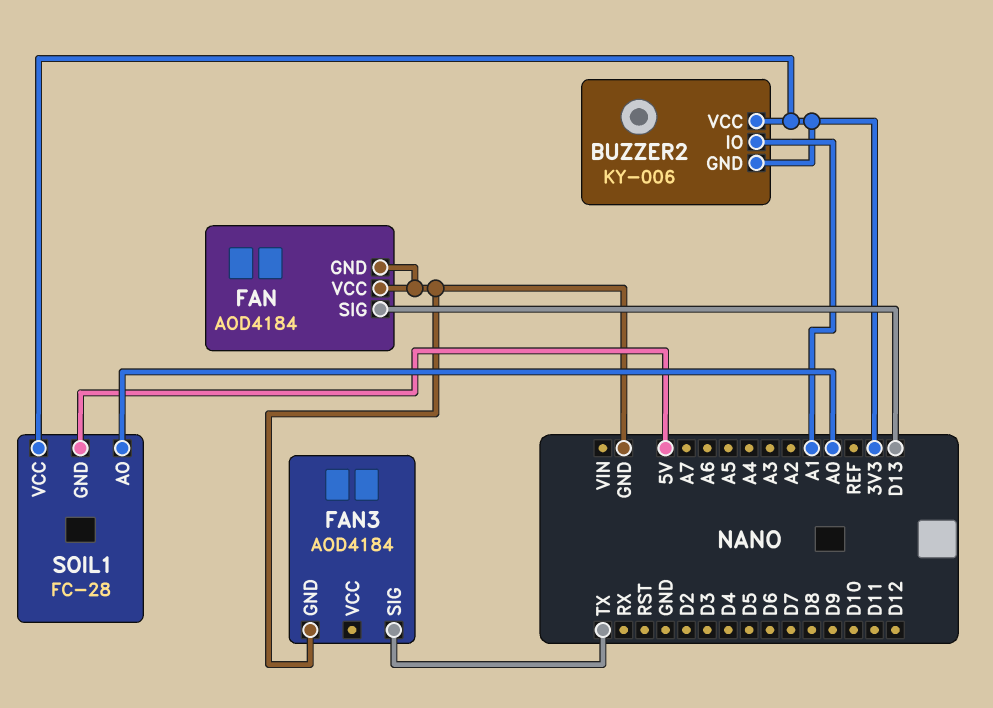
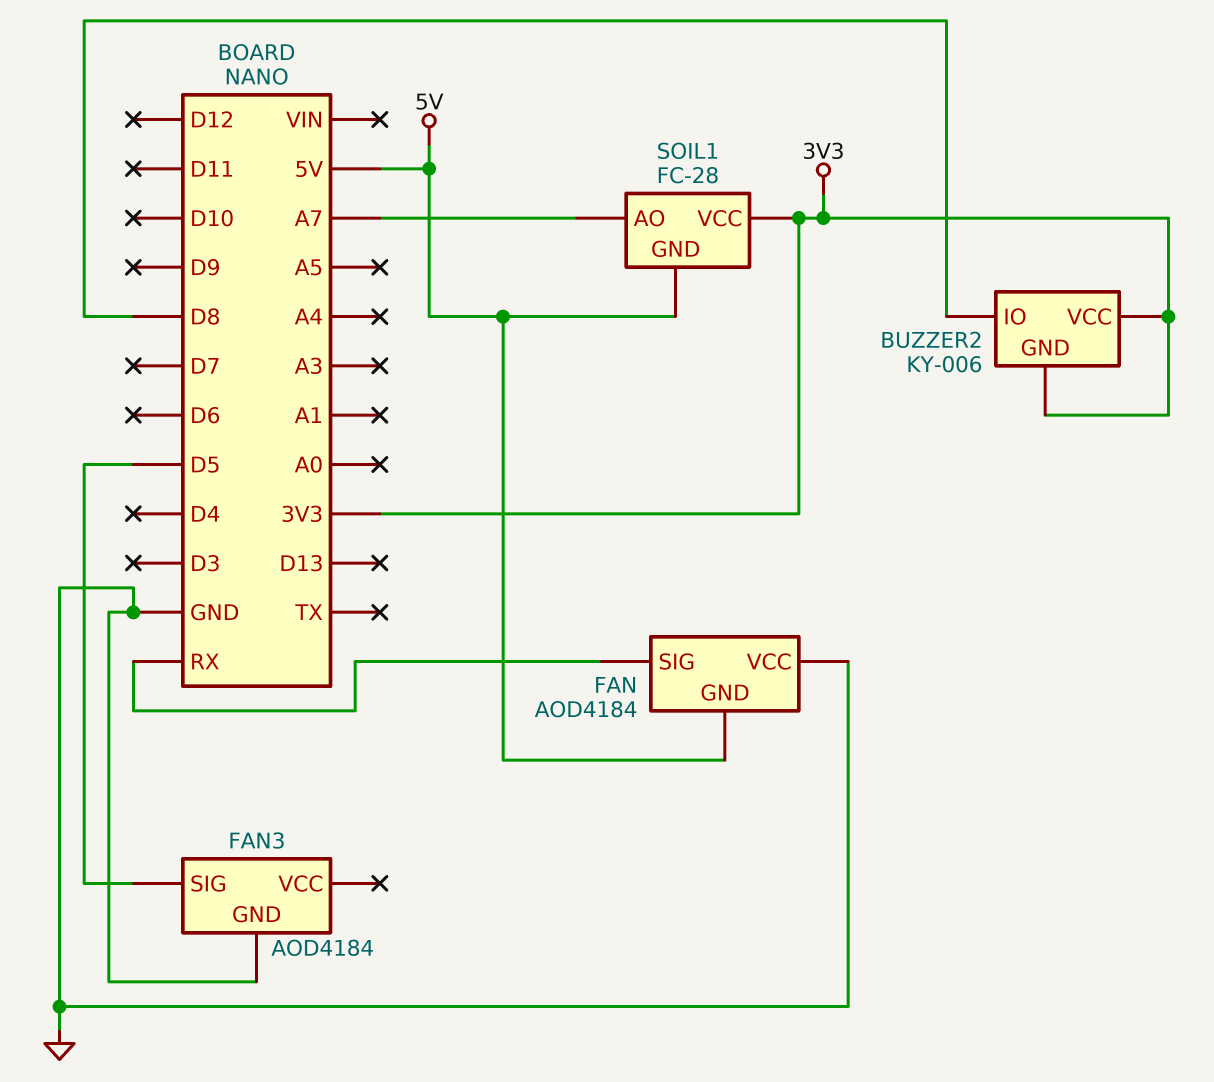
BUZZER2 pin IO: A1 -> D8
FAN pin GND: GND -> 5V
FAN pin SIG: D13 -> RX
FAN3 pin SIG: TX -> D5
SOIL1 pin AO: A0 -> A7

